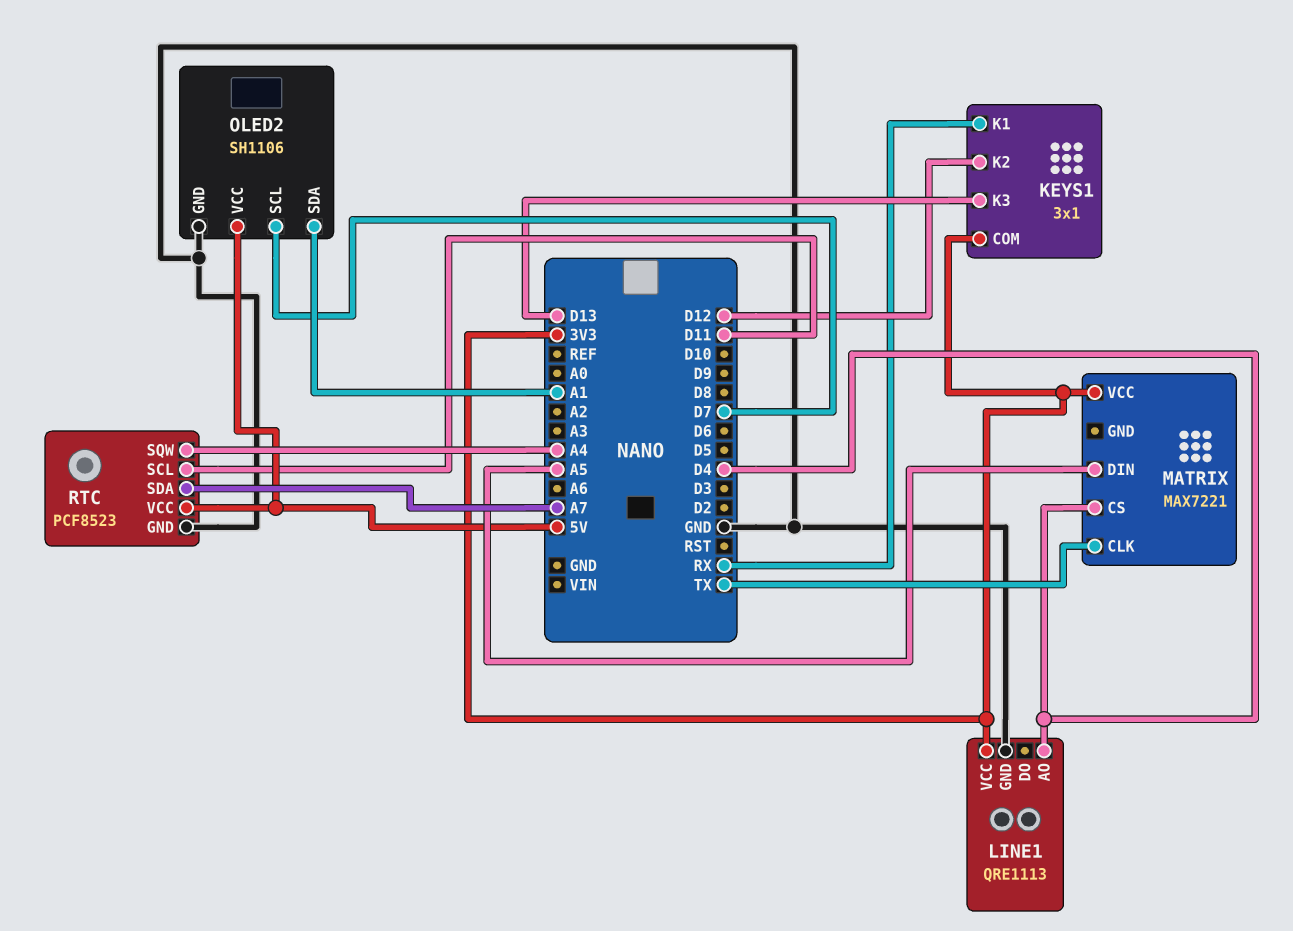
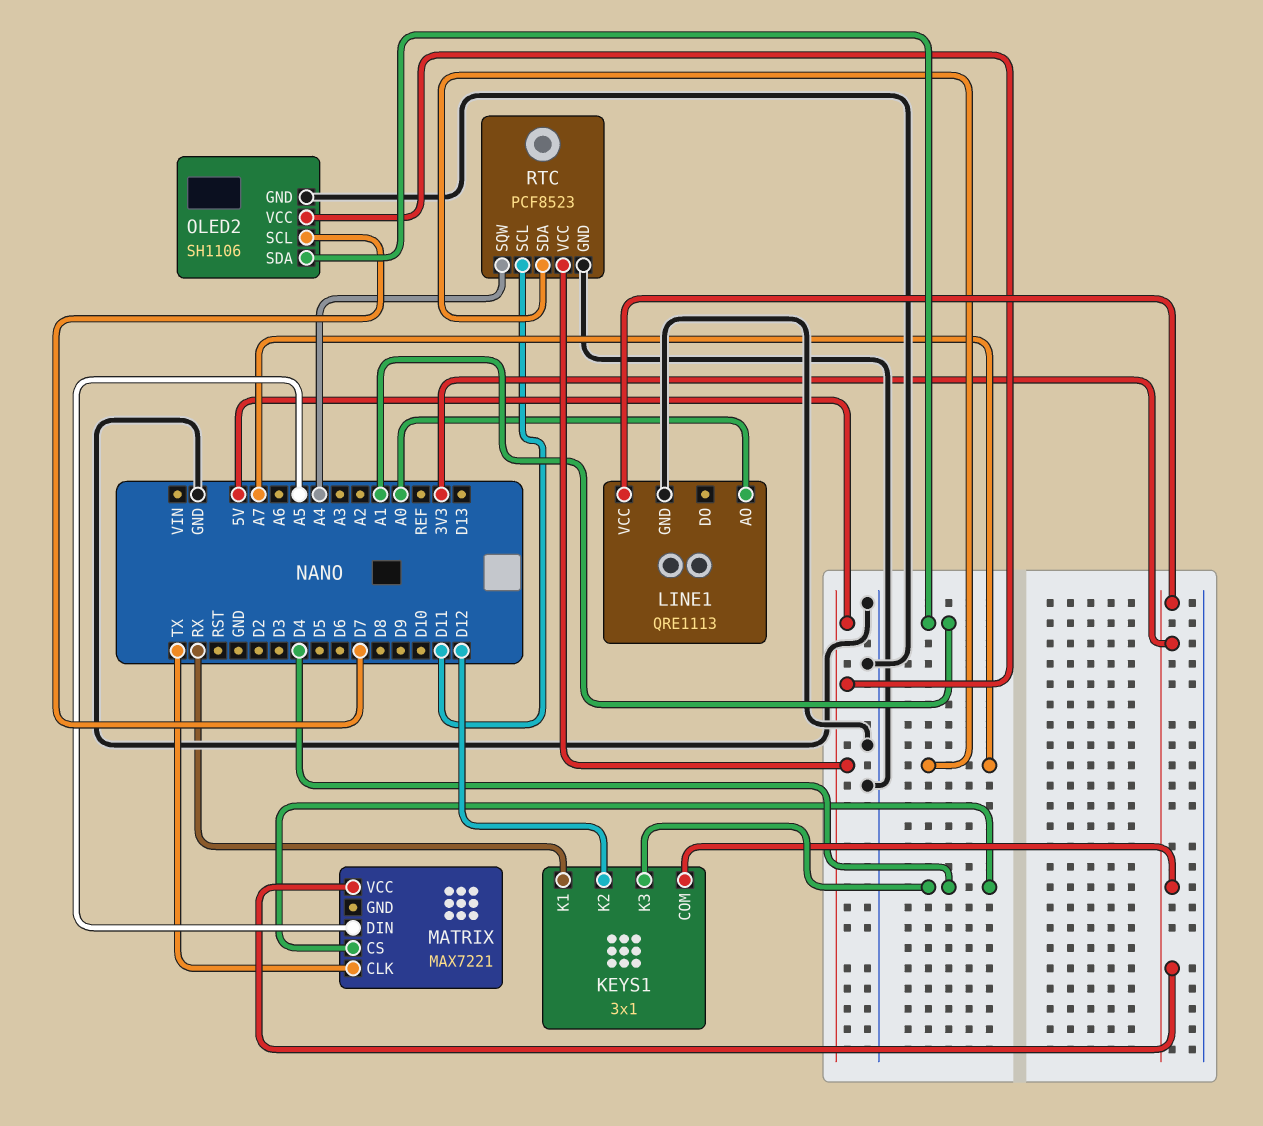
KEYS1 pin K3: D13 -> D4
LINE1 pin AO: D4 -> A0

